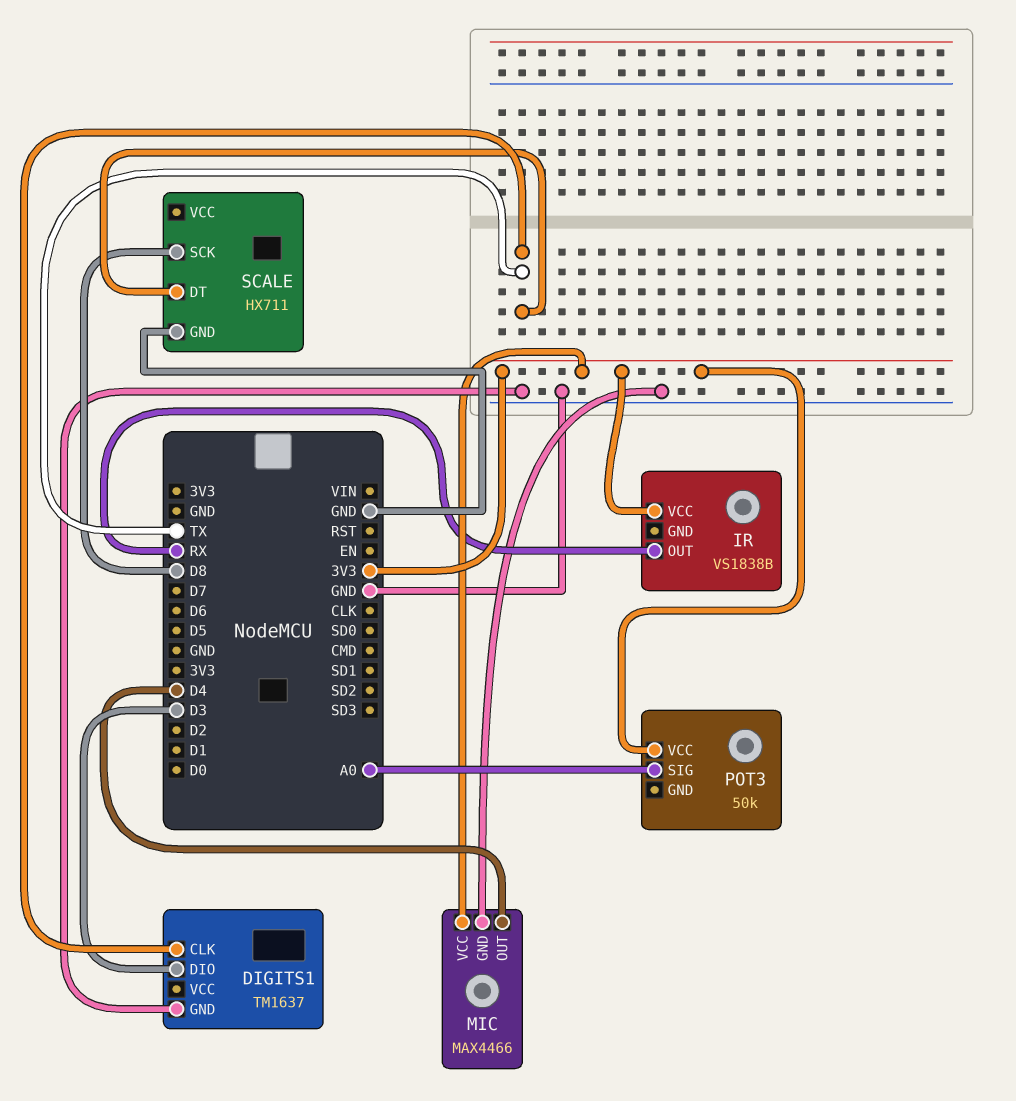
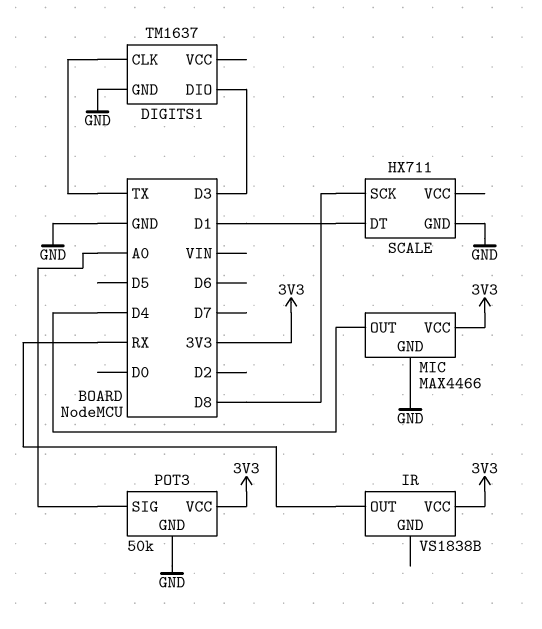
POT3 pin GND: none -> GND
SCALE pin DT: TX -> D1

